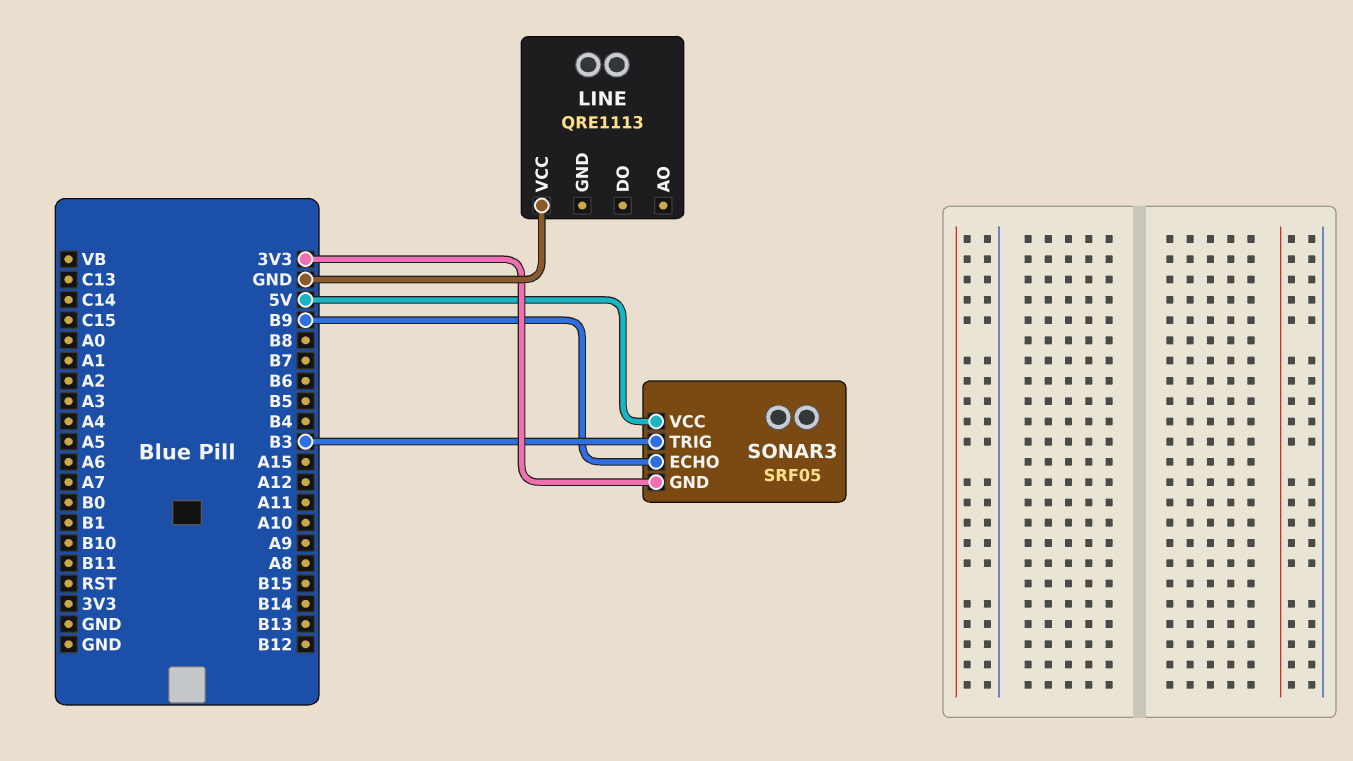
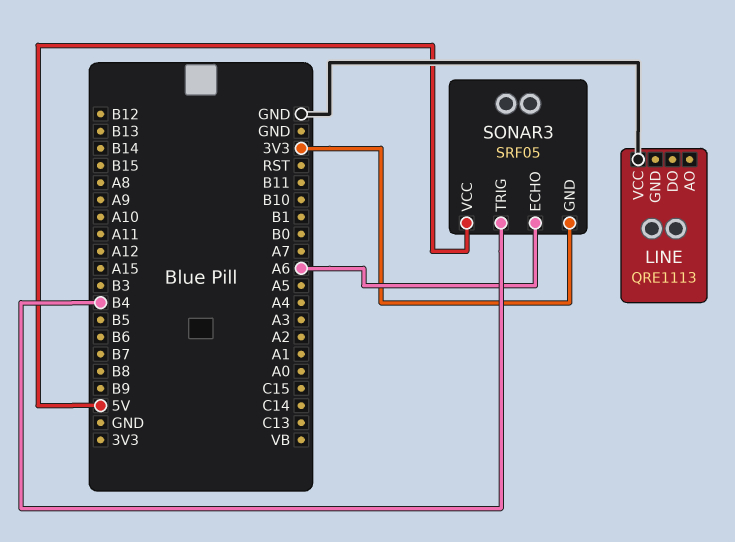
SONAR3 pin ECHO: B9 -> A6
SONAR3 pin TRIG: B3 -> B4

